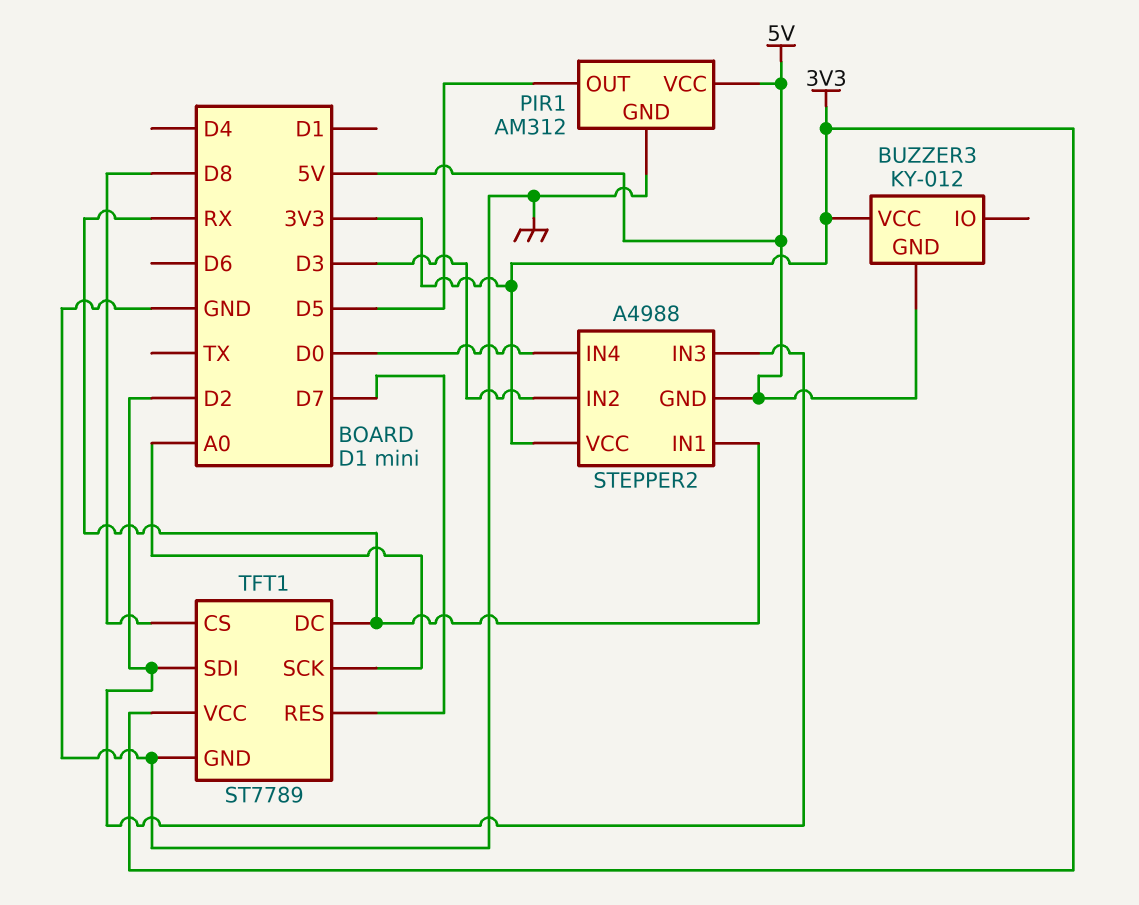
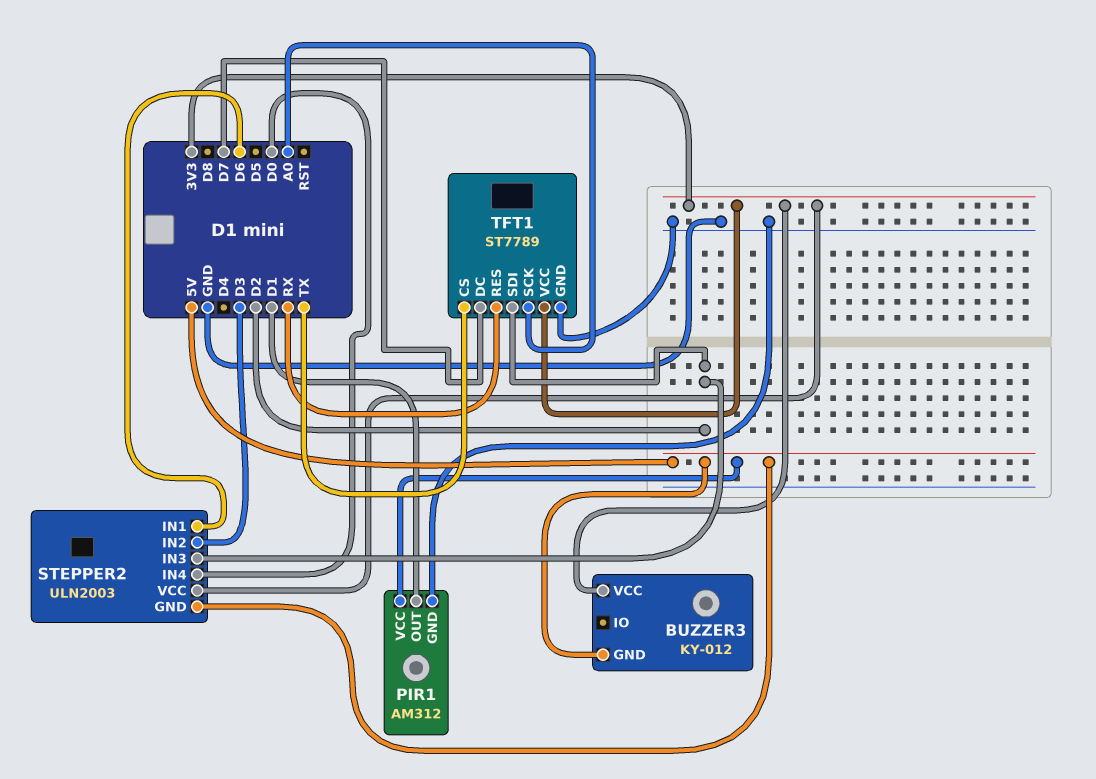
PIR1 pin OUT: D5 -> D1
STEPPER2: A4988 -> ULN2003
STEPPER2 pin IN1: RX -> D6
TFT1 pin CS: D8 -> TX
TFT1 pin DC: RX -> D7
TFT1 pin RES: D7 -> RX

